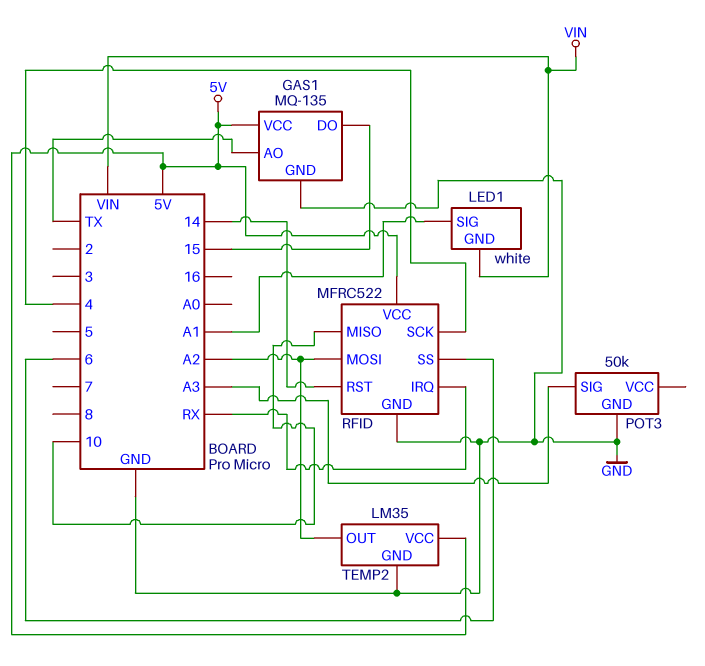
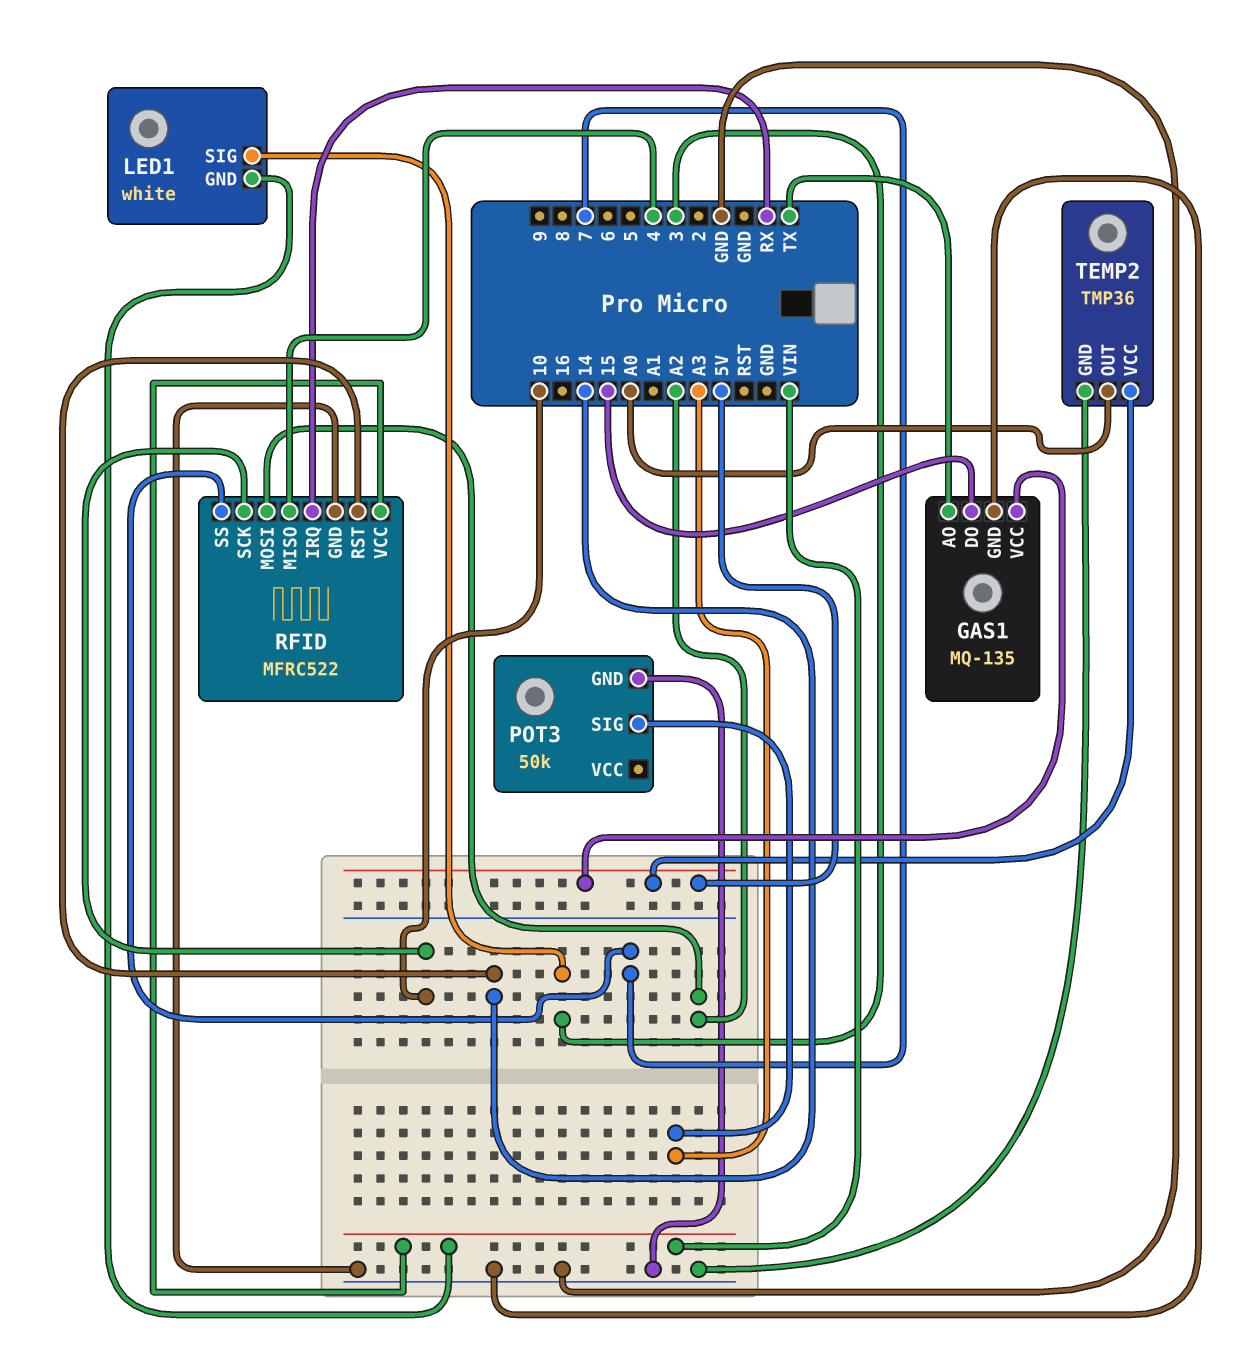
LED1 pin SIG: A1 -> 3
RFID pin MISO: 10 -> 4
RFID pin SCK: 4 -> 10
RFID pin SS: 6 -> 7
RFID pin VCC: 5V -> VIN
TEMP2: LM35 -> TMP36
TEMP2 pin OUT: A2 -> A0

